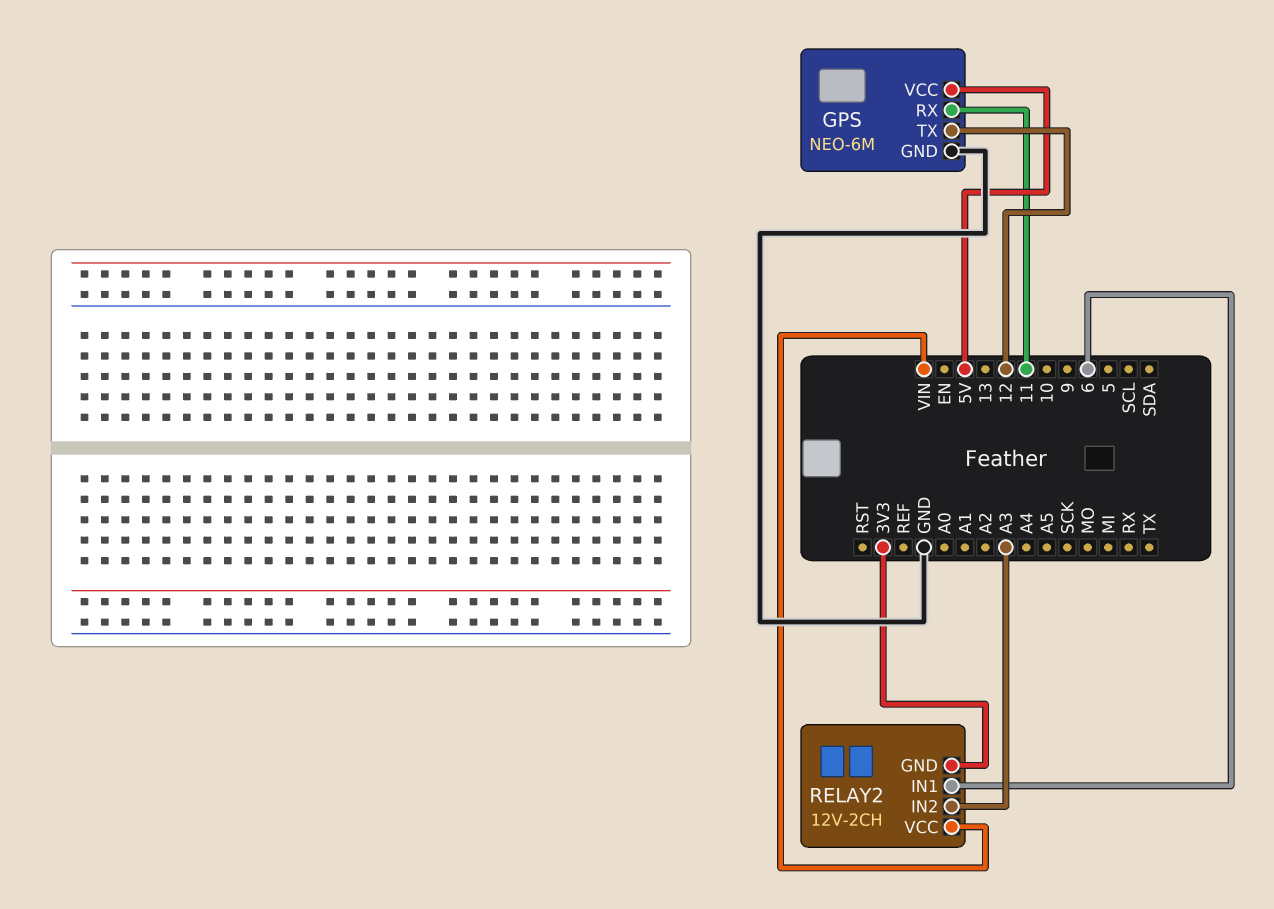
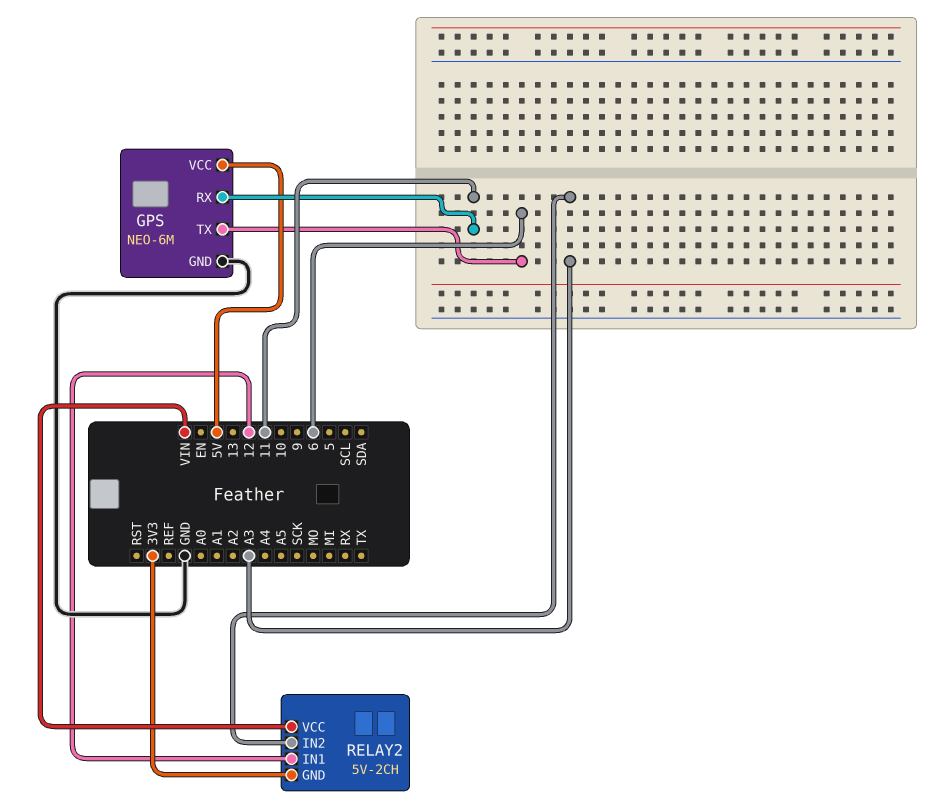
GPS pin TX: 12 -> 6
RELAY2: 12V-2CH -> 5V-2CH
RELAY2 pin IN1: 6 -> 12

